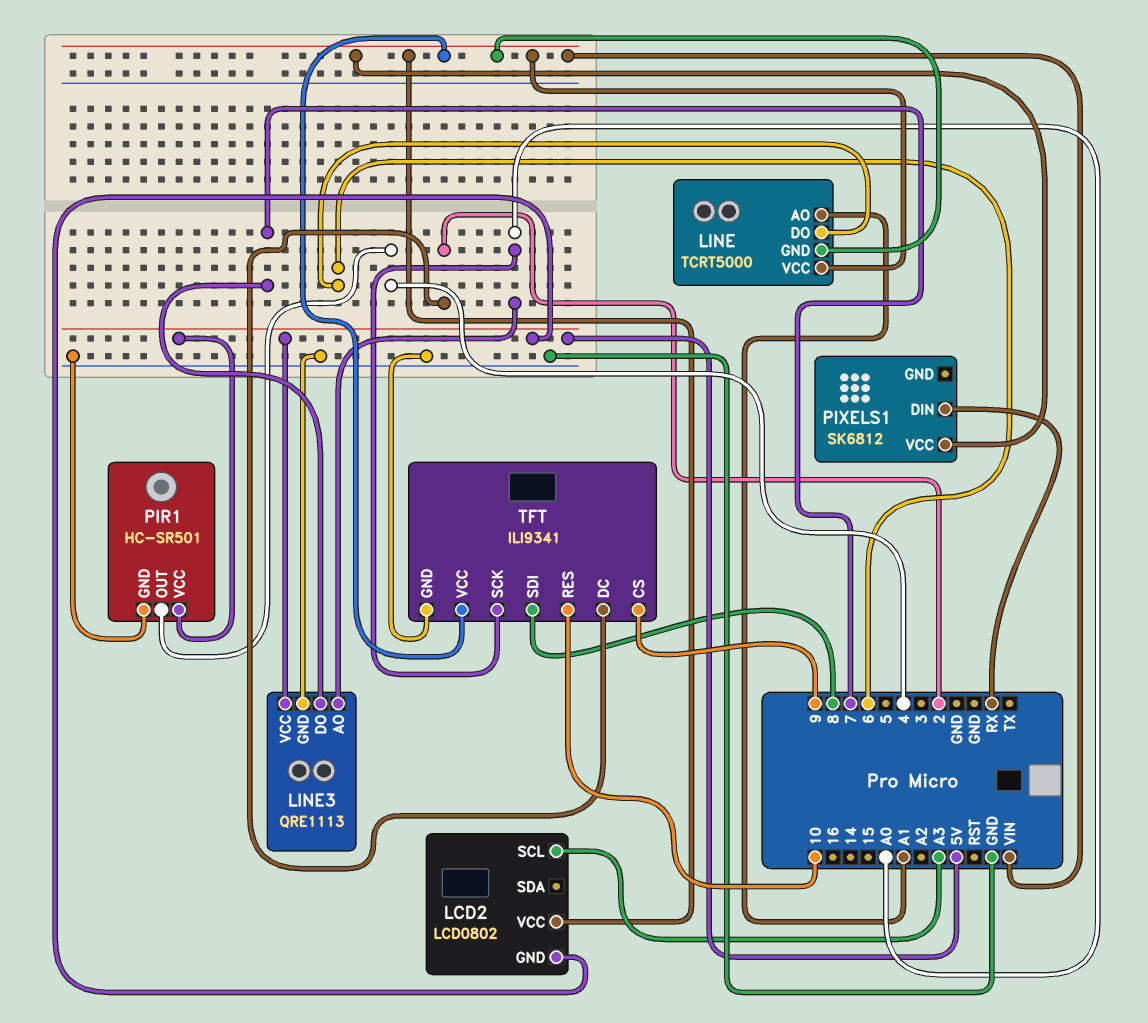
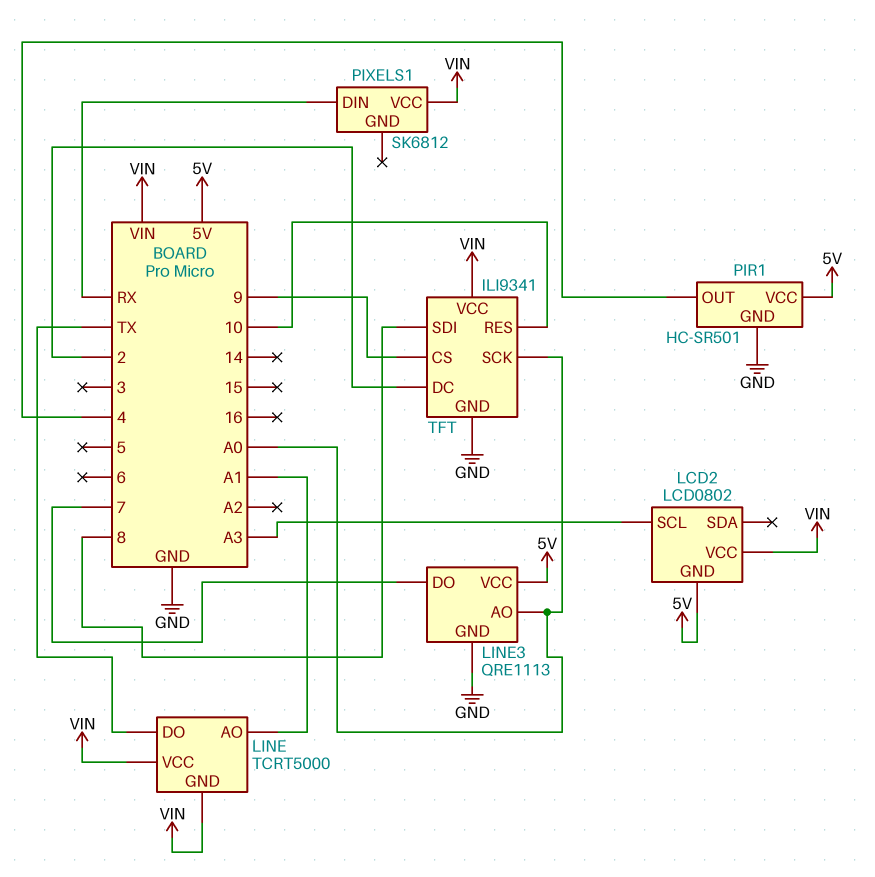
LINE pin DO: 6 -> TX

